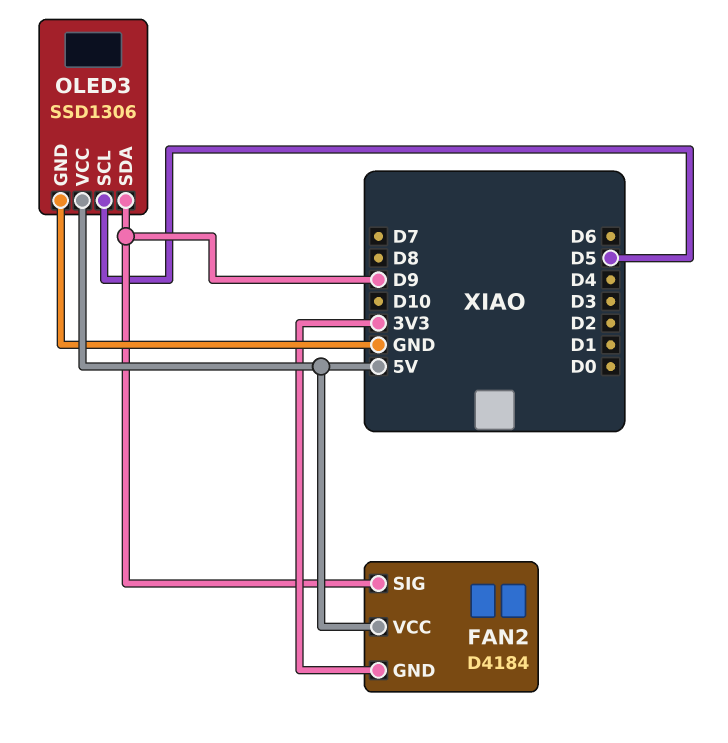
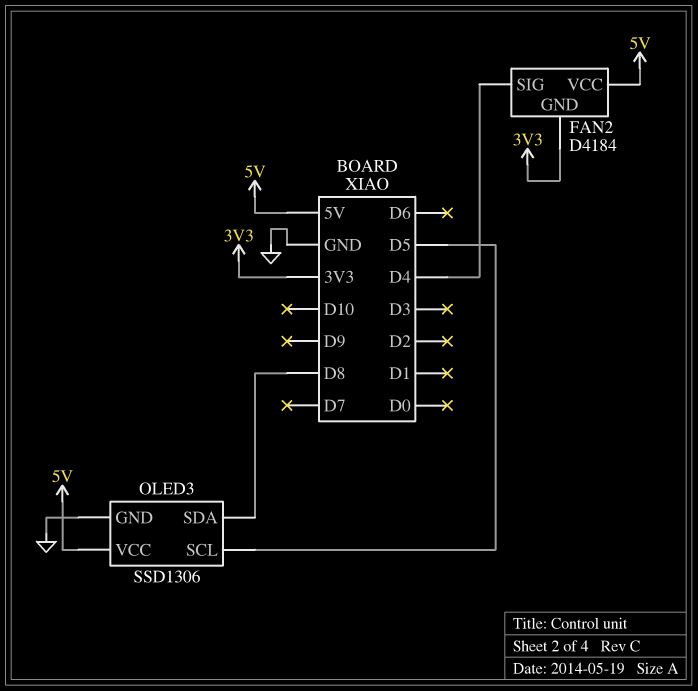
FAN2 pin SIG: D9 -> D4
OLED3 pin SDA: D9 -> D8

